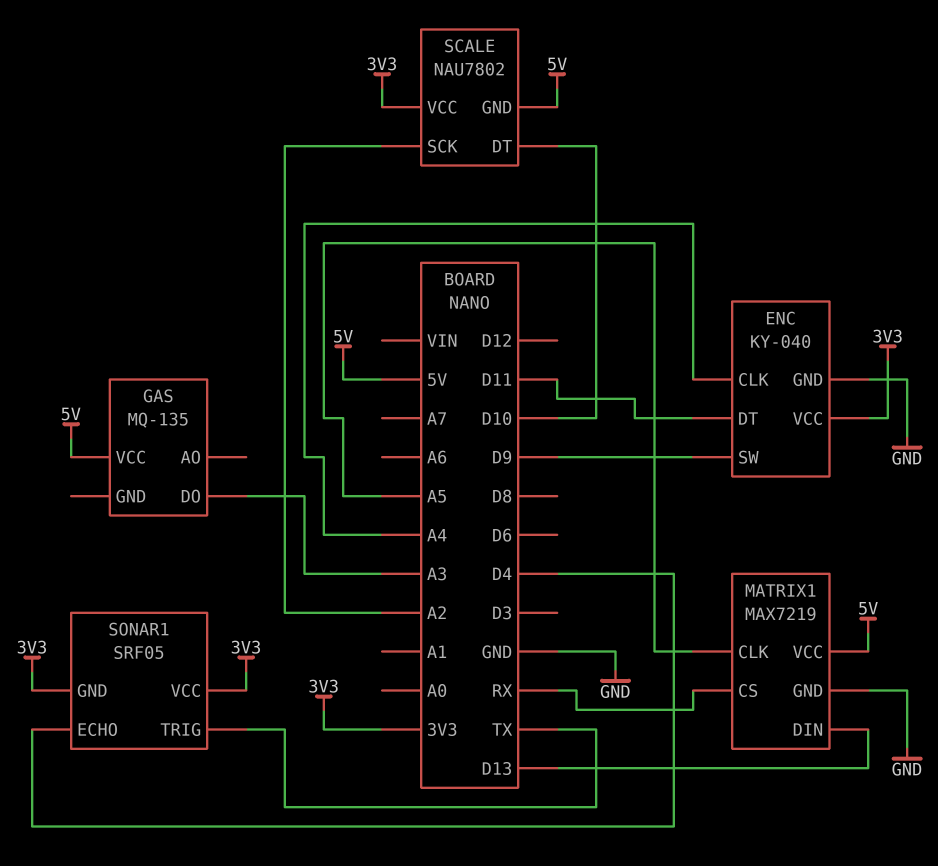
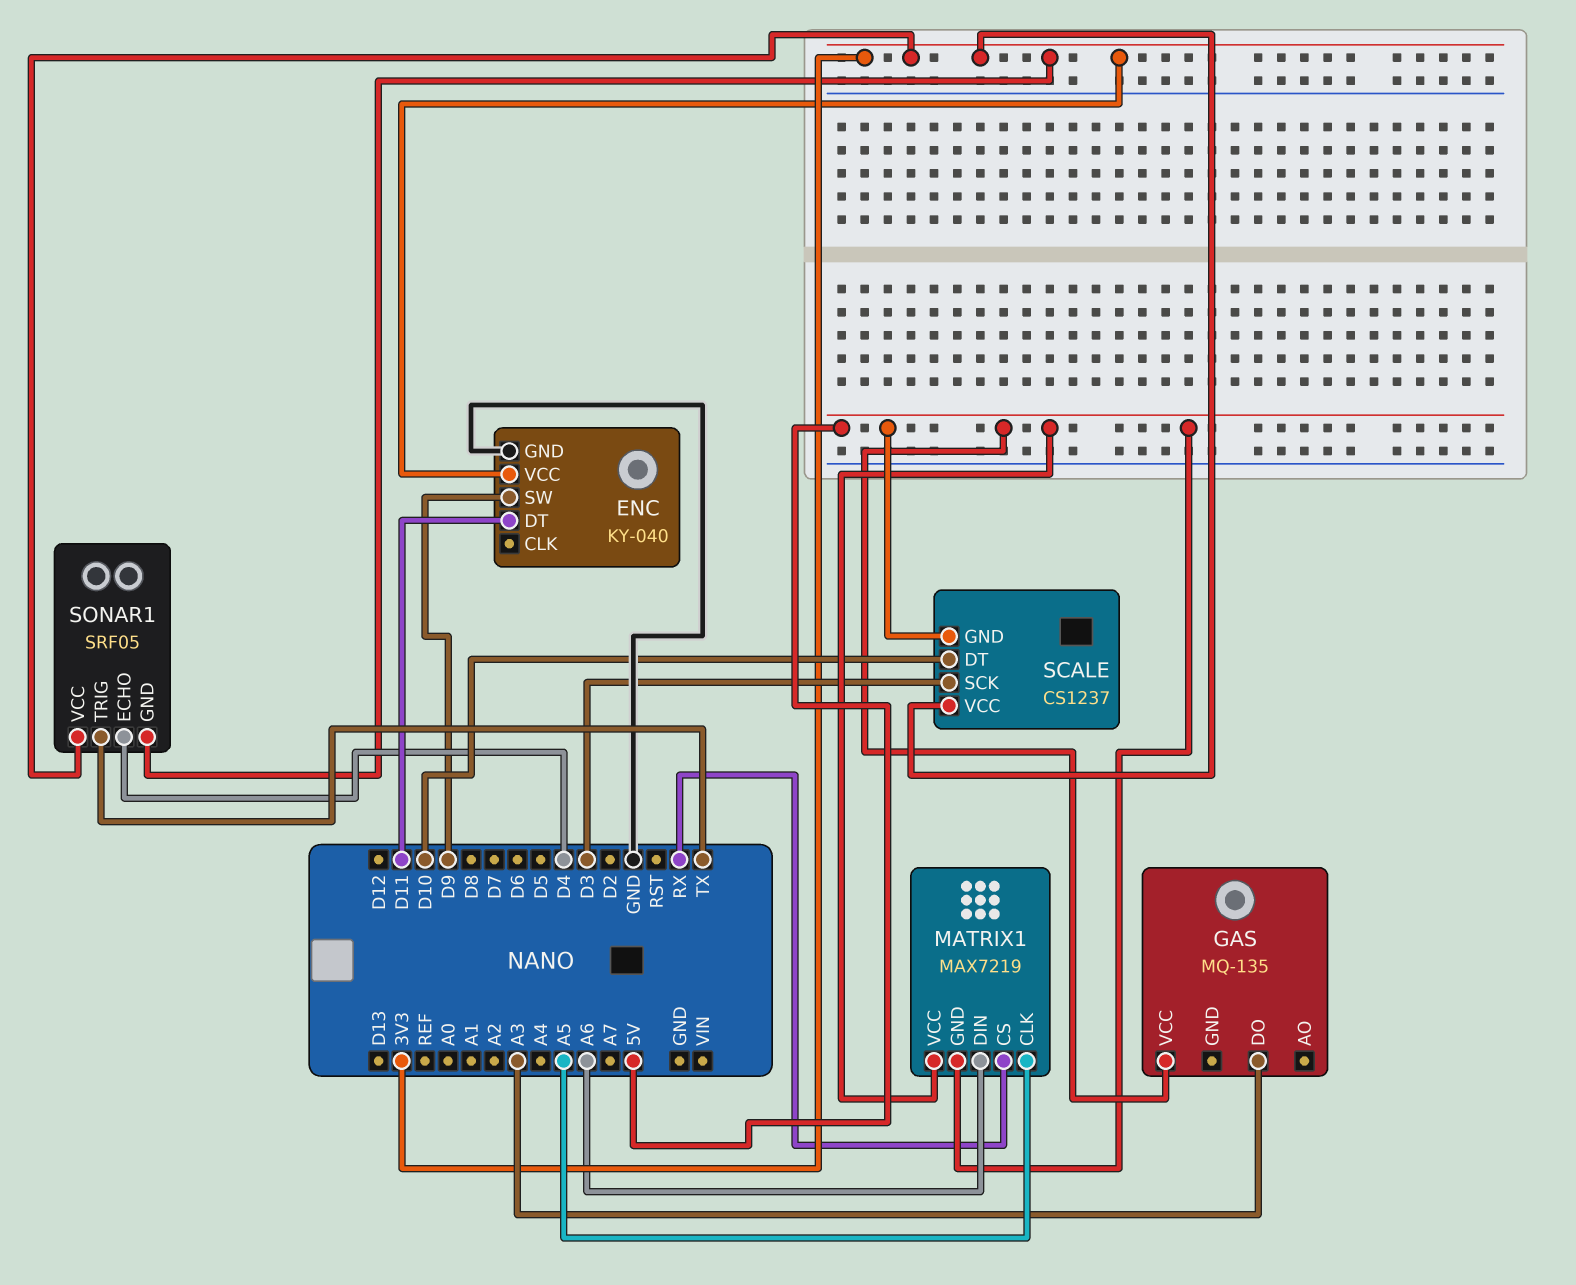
ENC pin CLK: A4 -> none
MATRIX1 pin DIN: D13 -> A6
MATRIX1 pin GND: GND -> 5V
SCALE: NAU7802 -> CS1237
SCALE pin SCK: A2 -> D3

